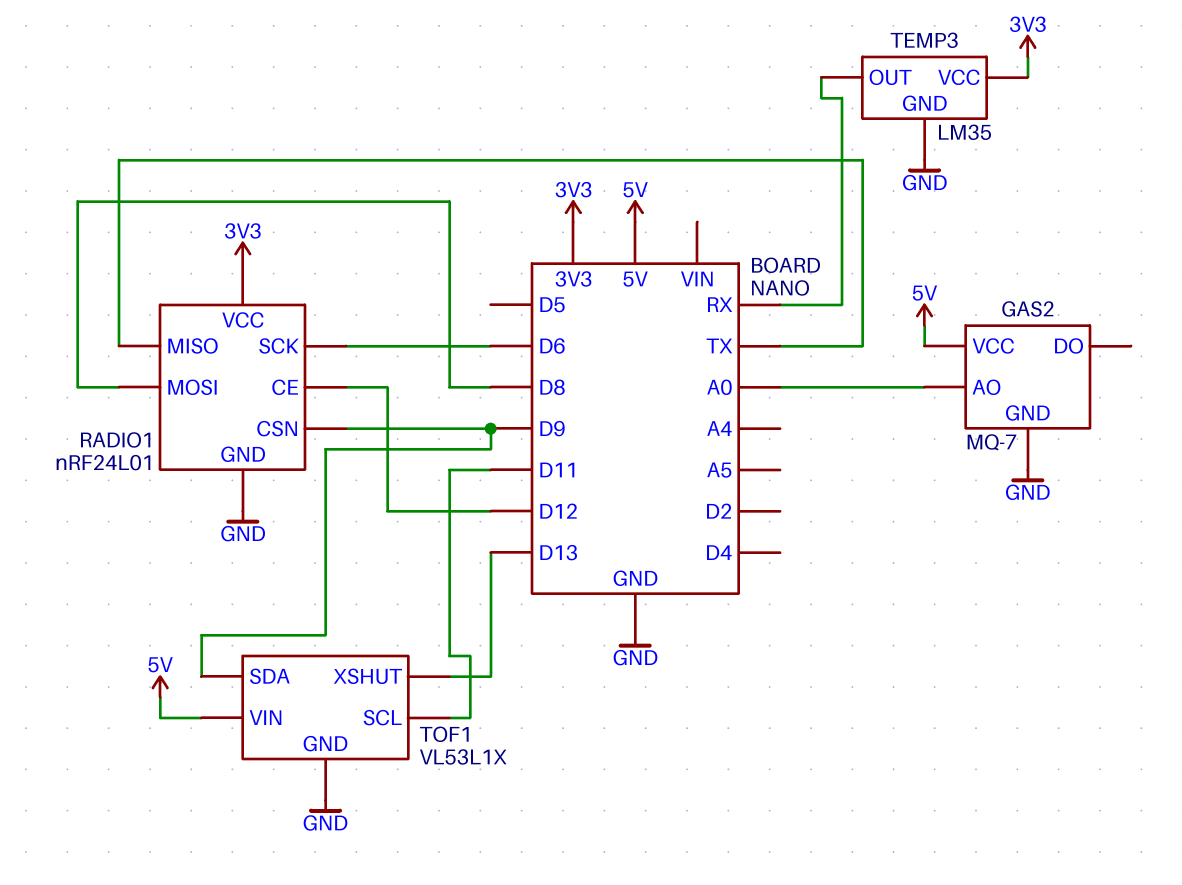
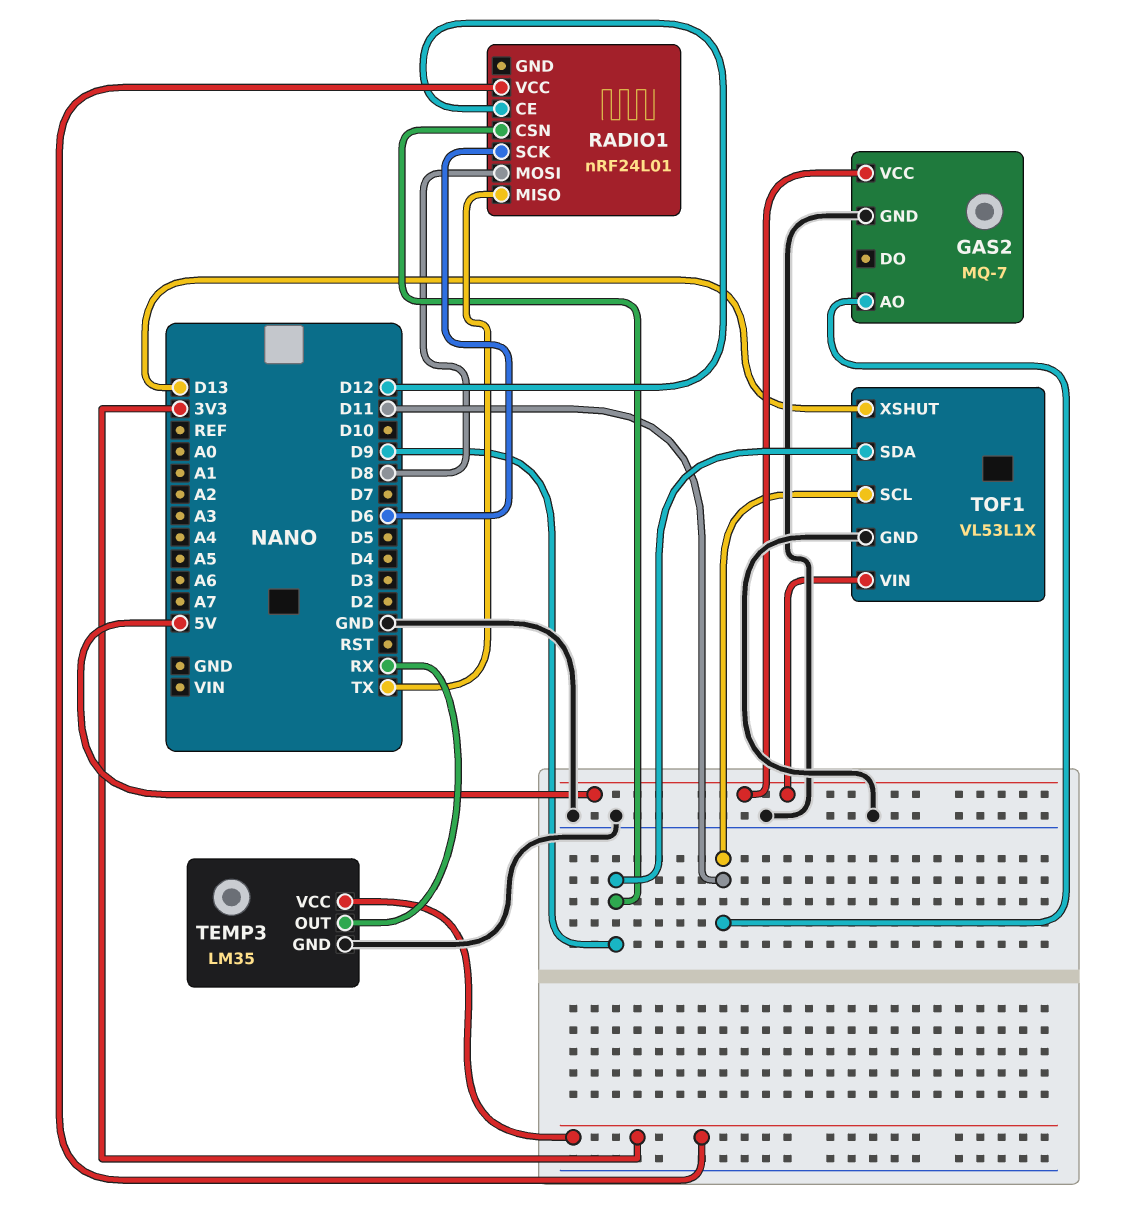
GAS2 pin AO: A0 -> D11
RADIO1 pin GND: GND -> none

